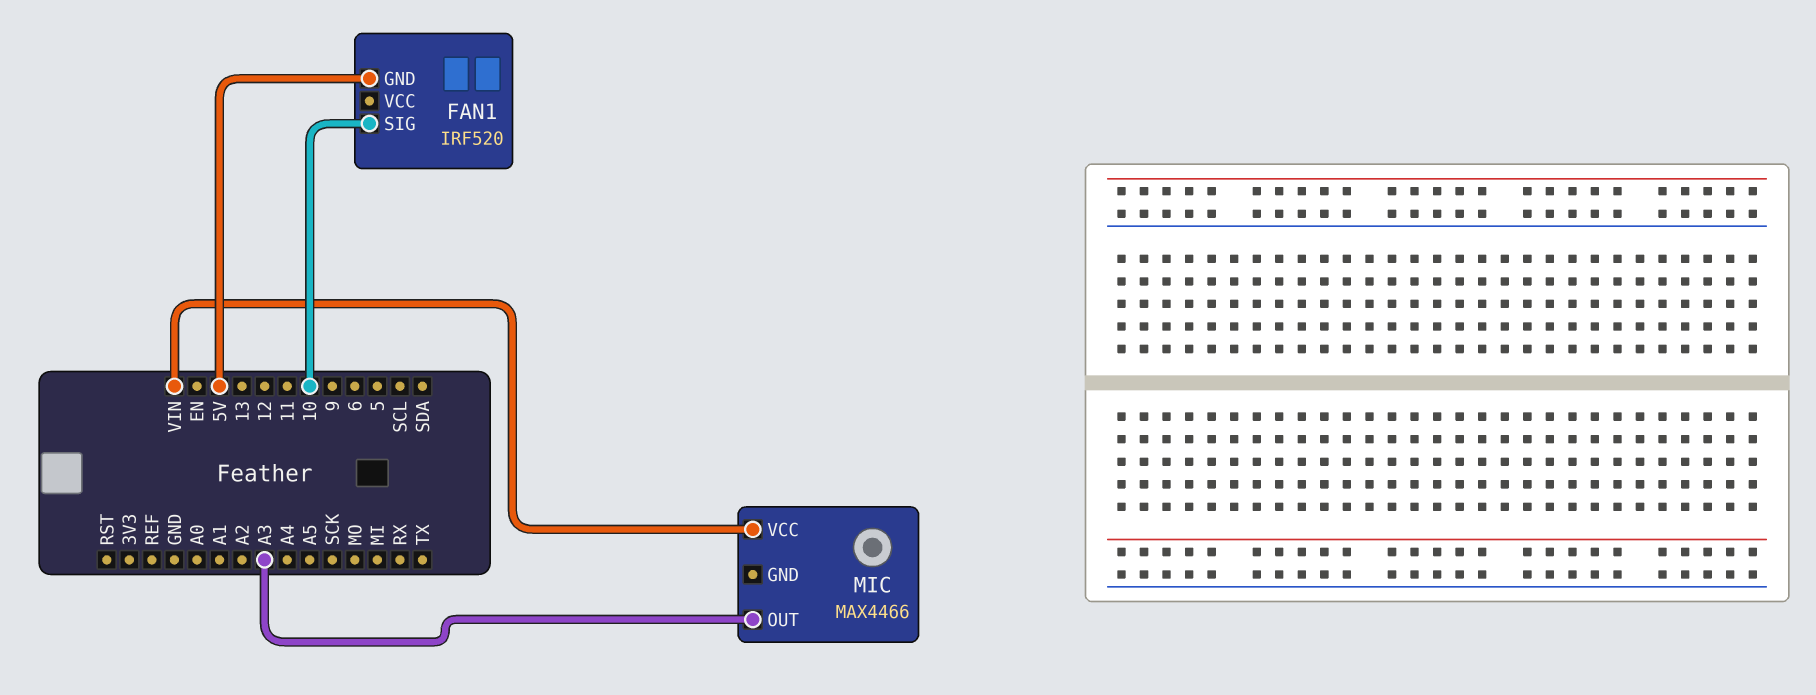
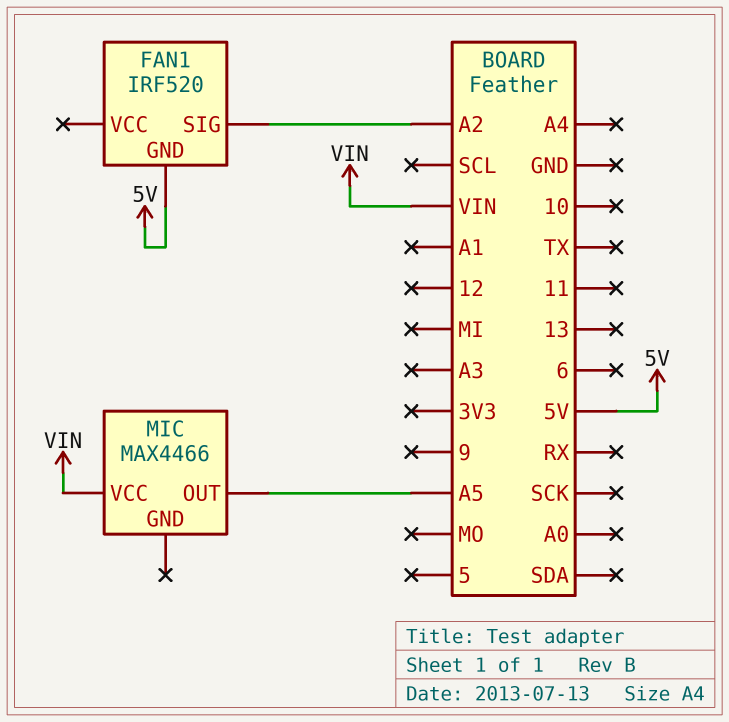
FAN1 pin SIG: 10 -> A2
MIC pin OUT: A3 -> A5

